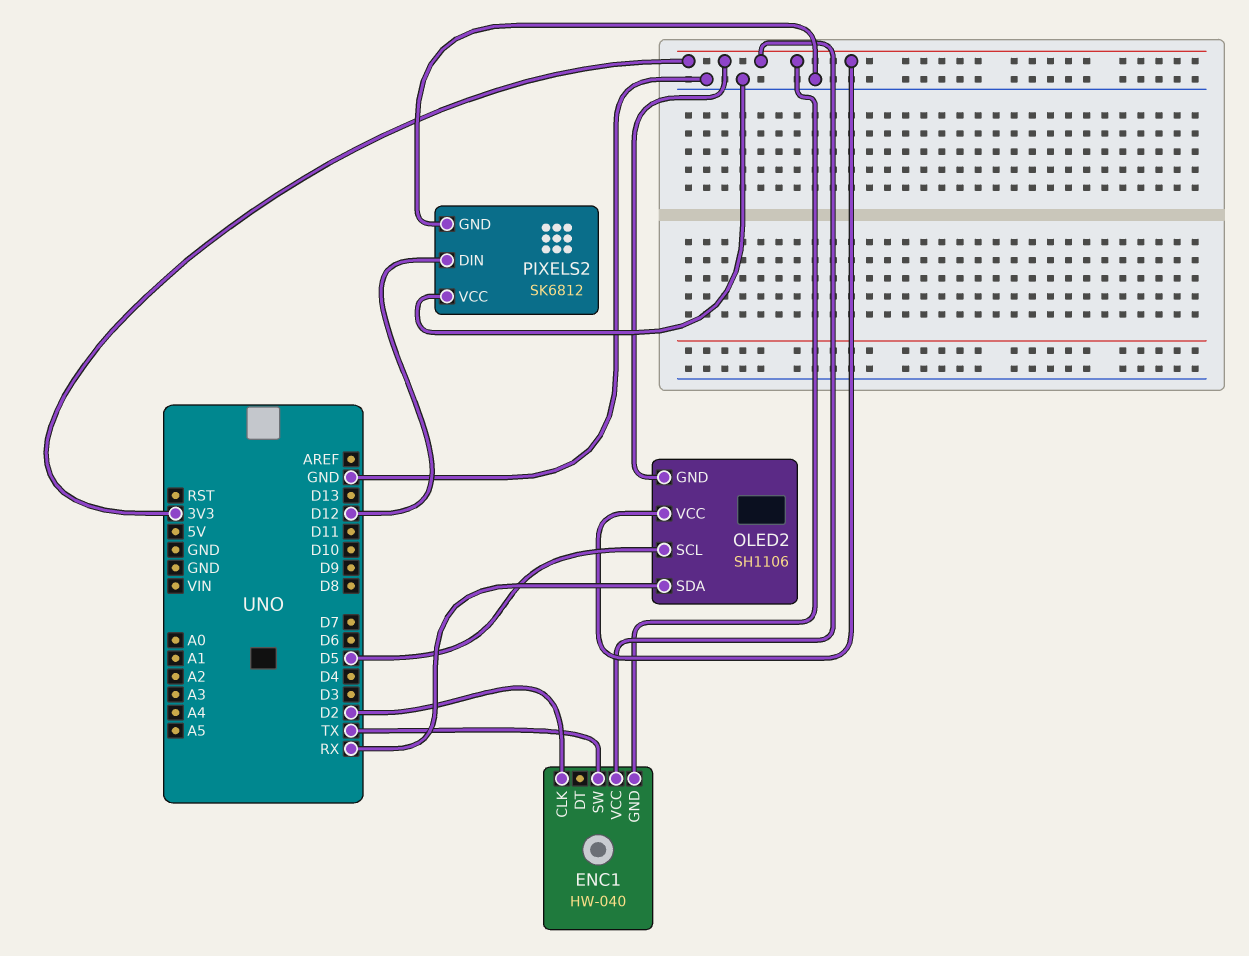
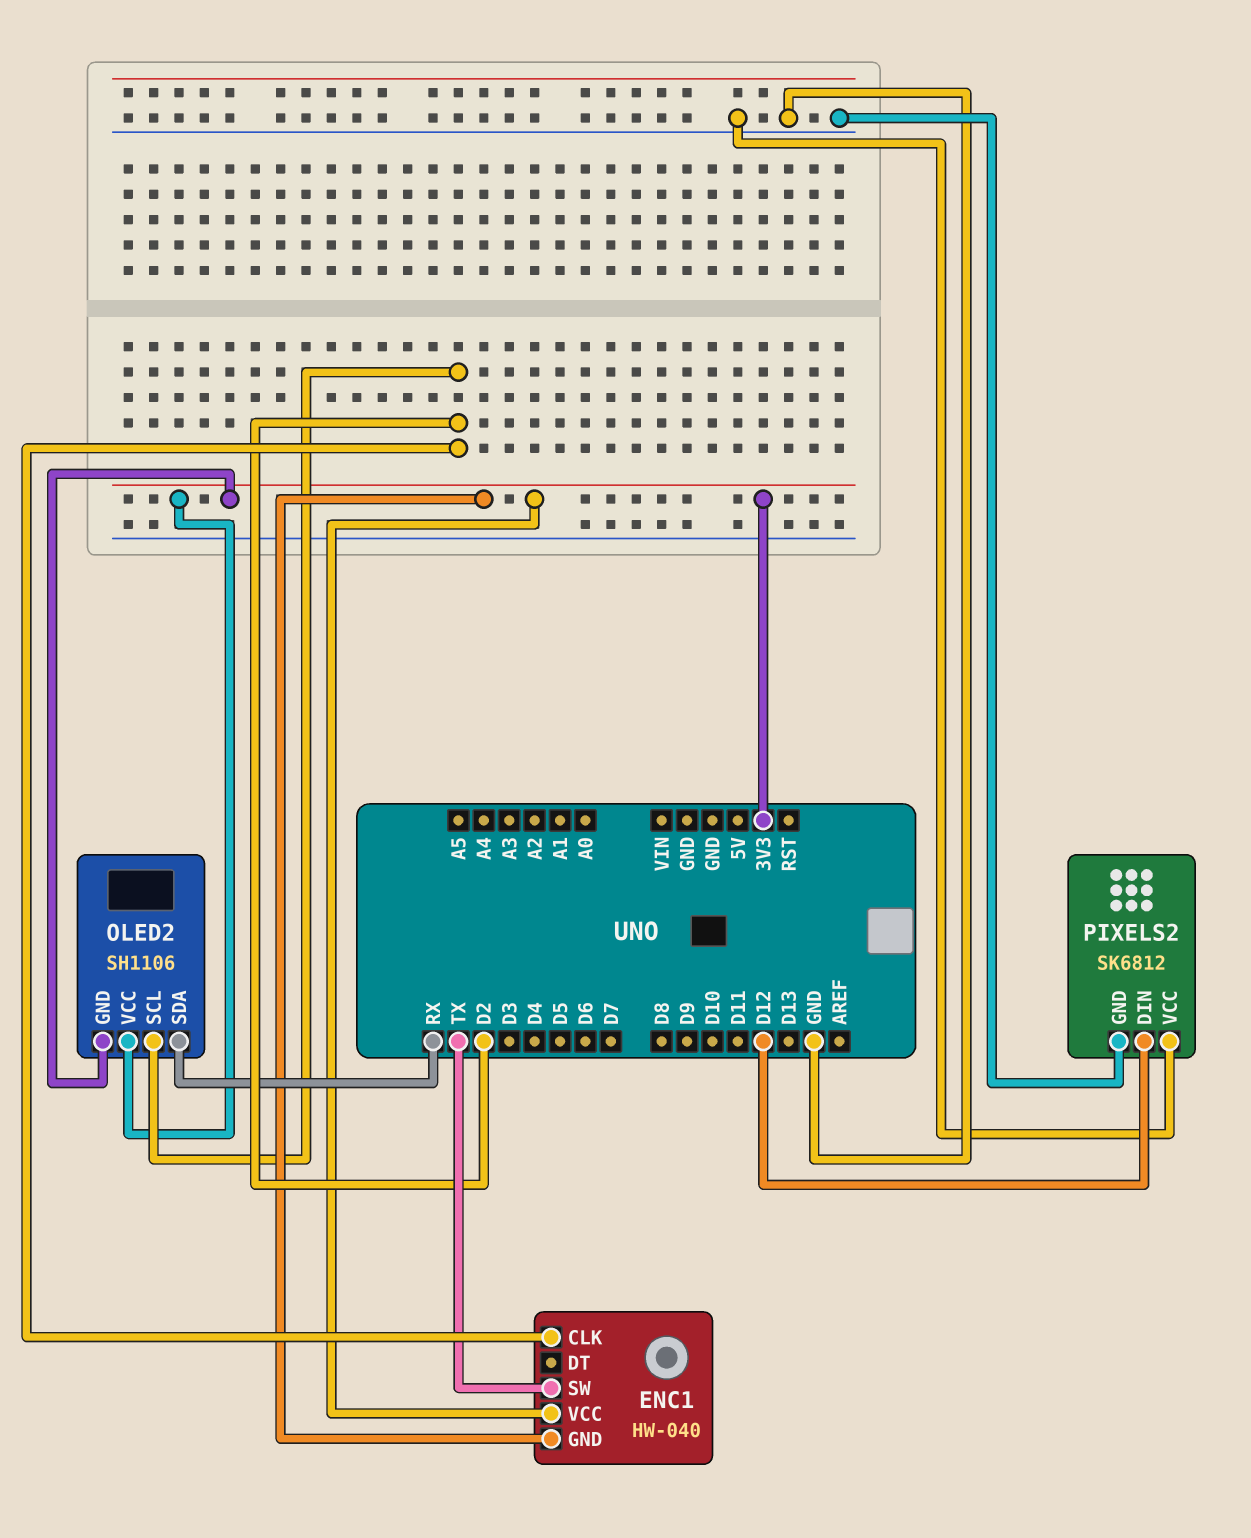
OLED2 pin SCL: D5 -> D2

